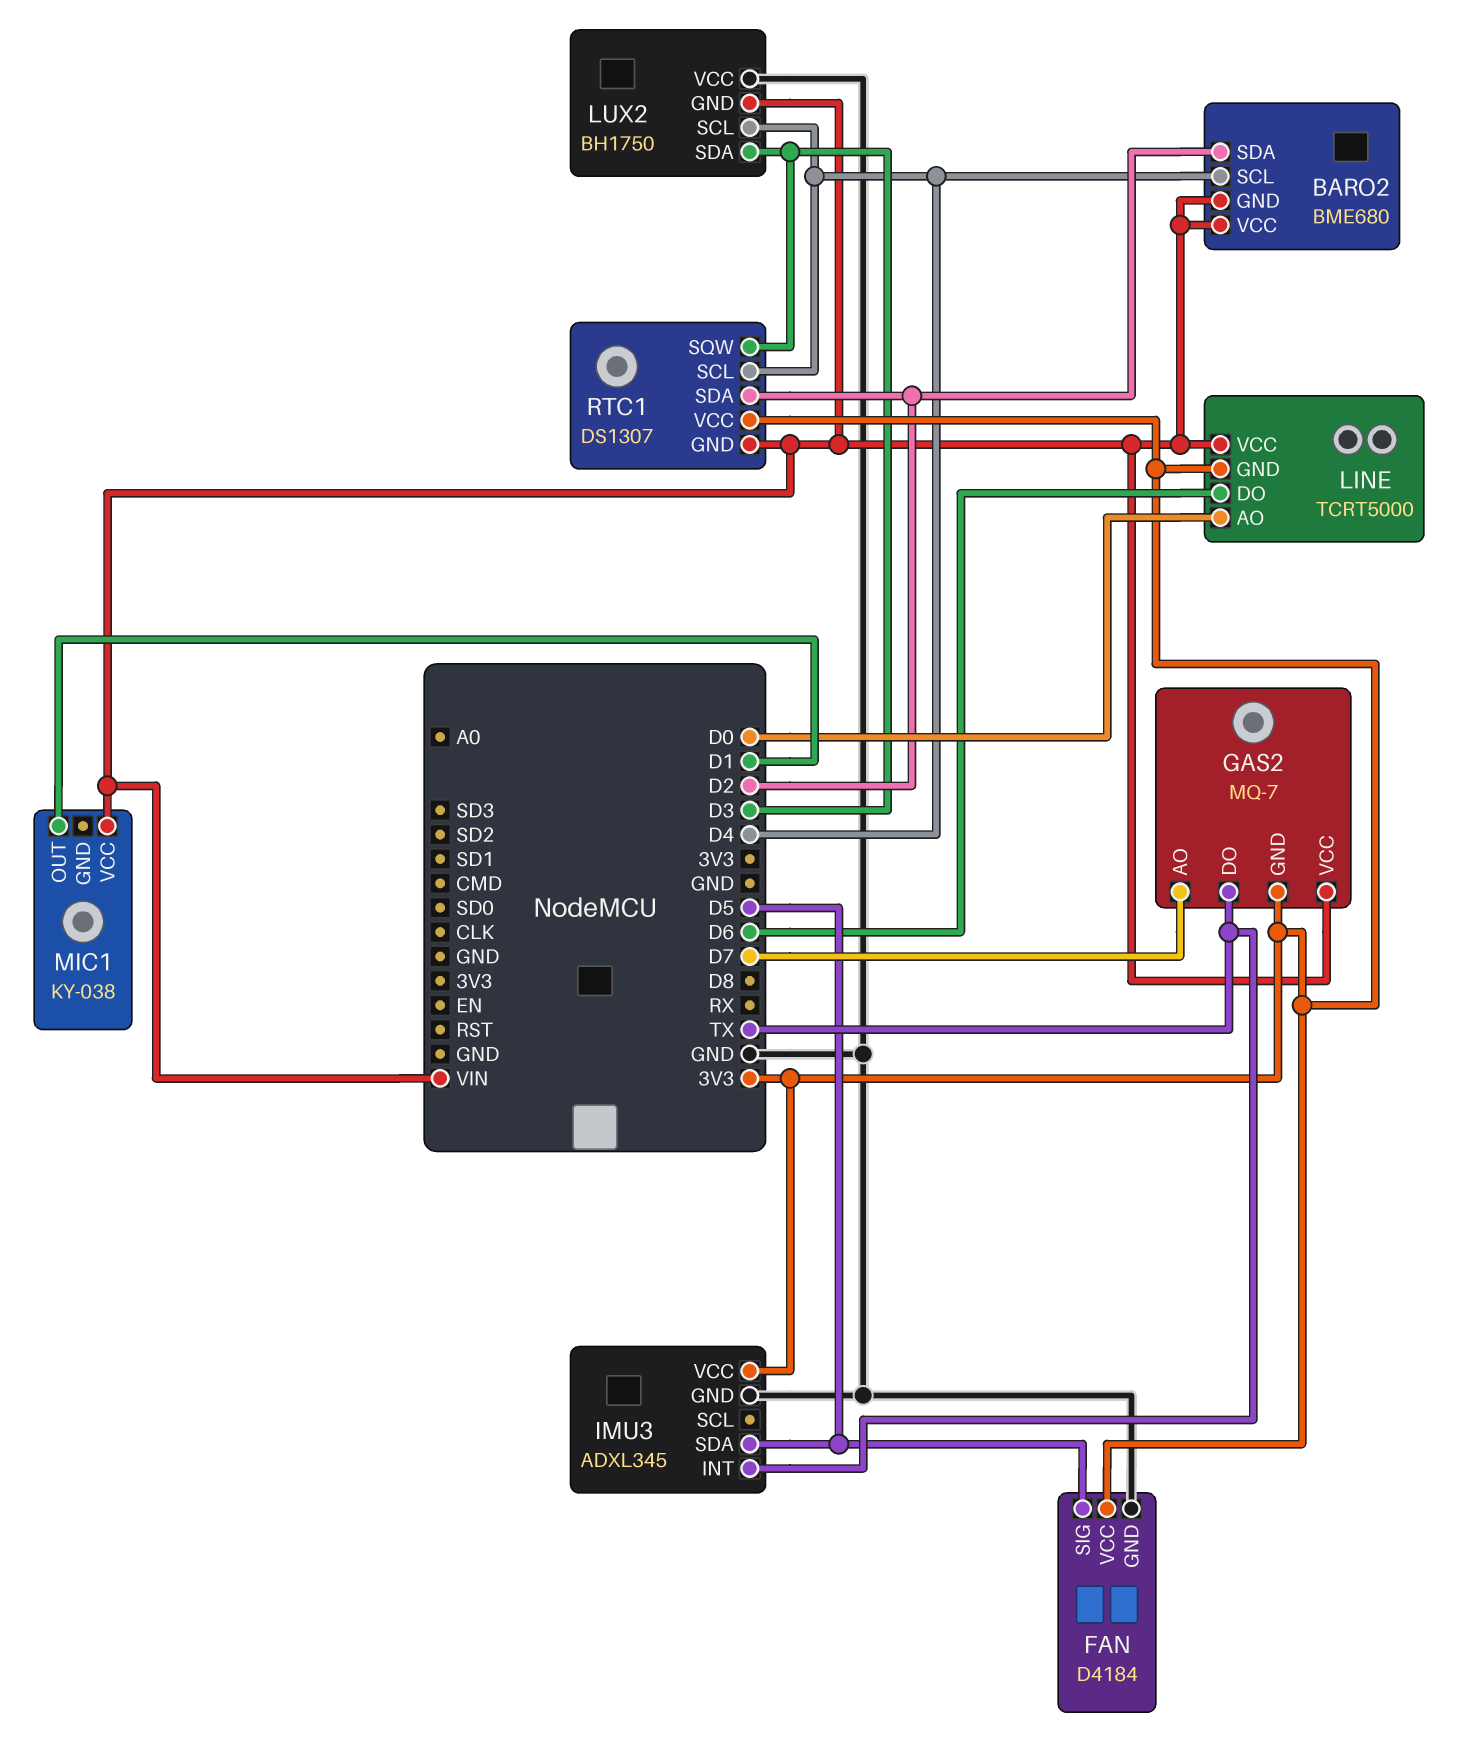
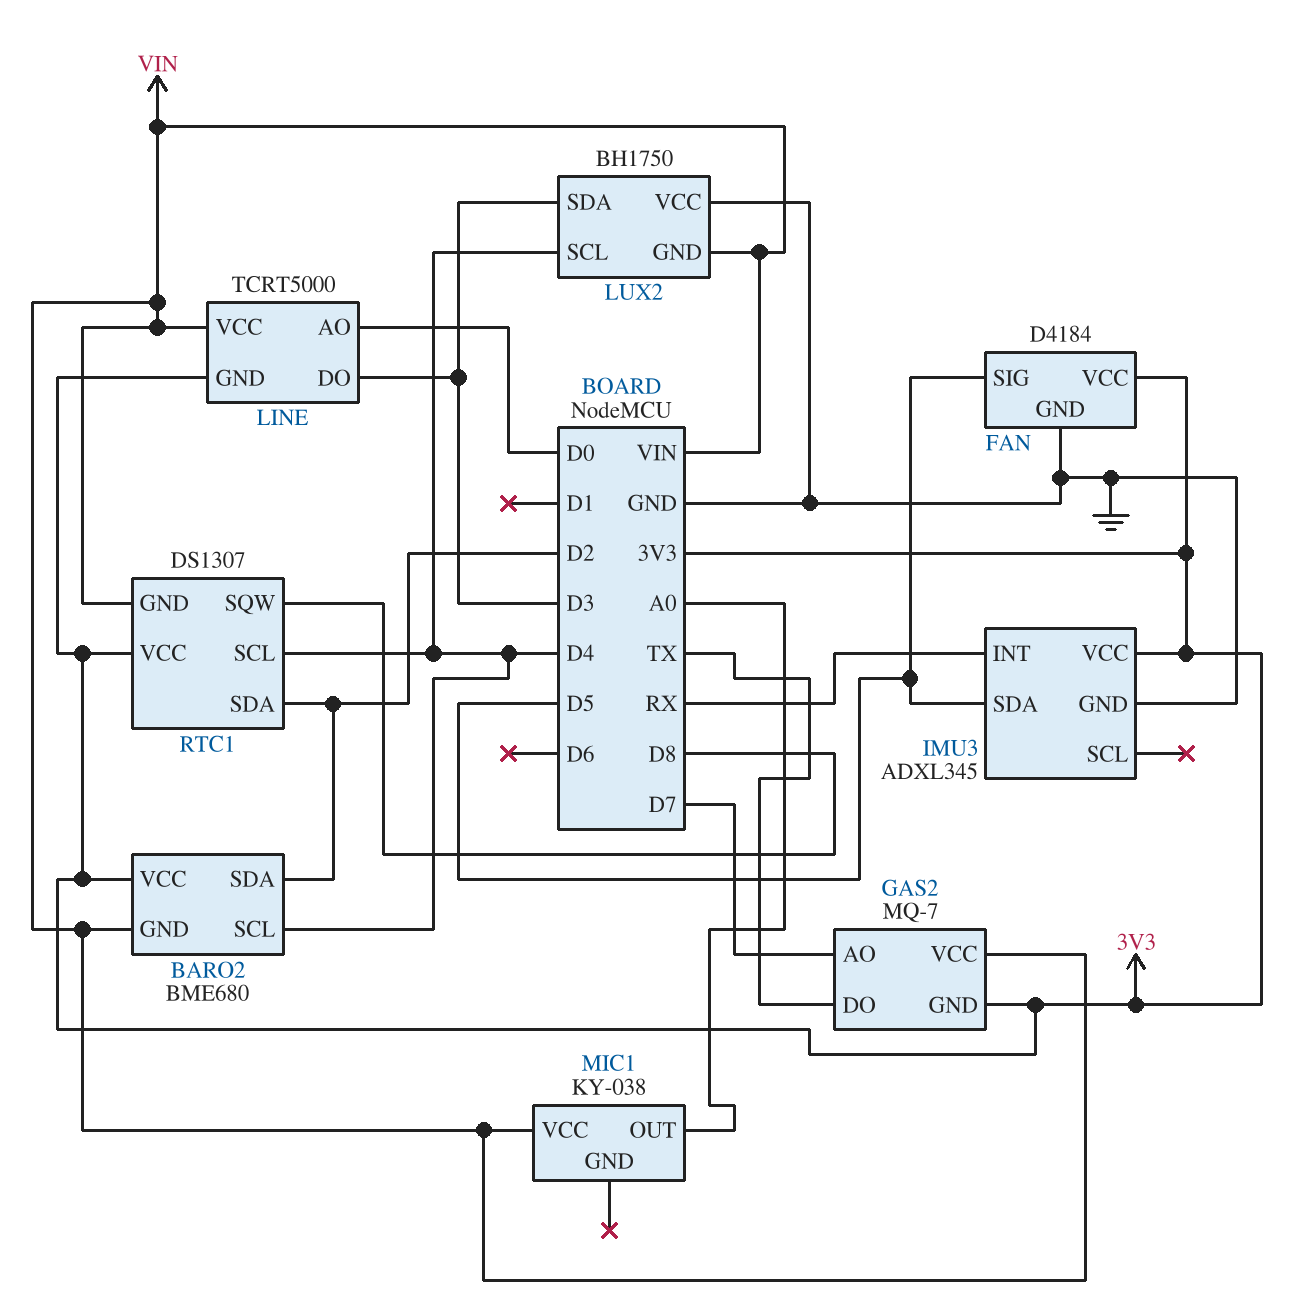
BARO2 pin VCC: VIN -> 3V3
IMU3 pin INT: TX -> RX
LINE pin DO: D6 -> D3
MIC1 pin OUT: D1 -> A0
RTC1 pin SQW: D3 -> D8

